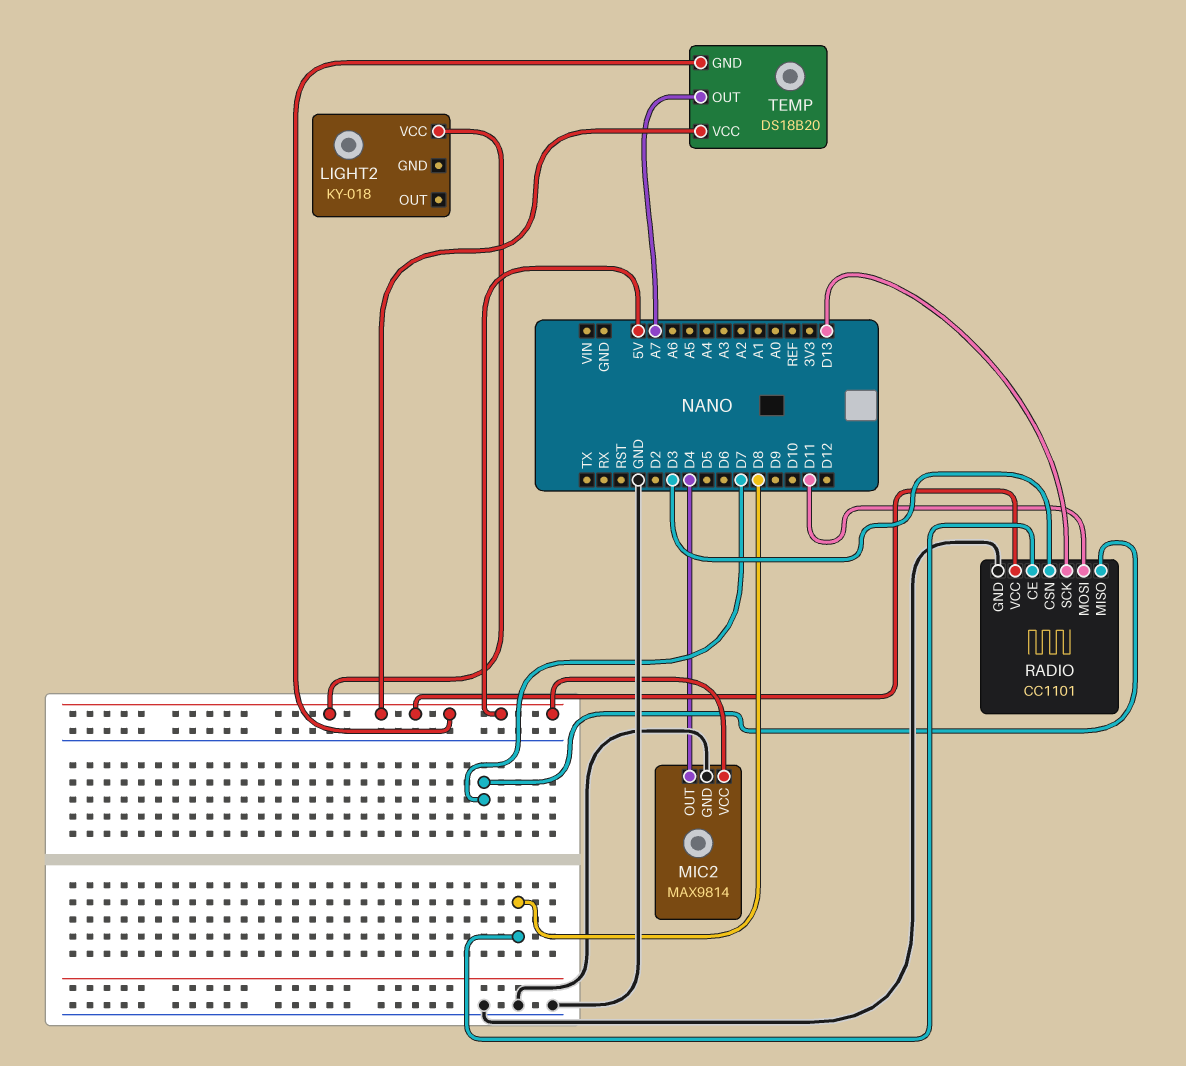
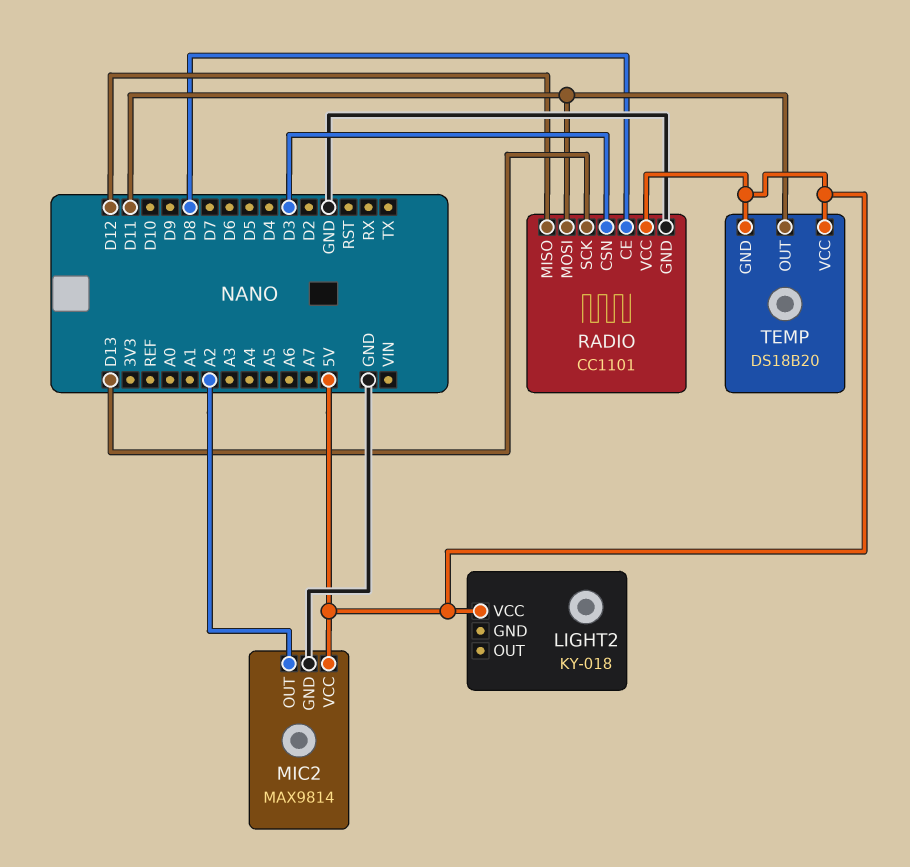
MIC2 pin OUT: D4 -> A2
RADIO pin MISO: D7 -> D12
TEMP pin OUT: A7 -> D11

